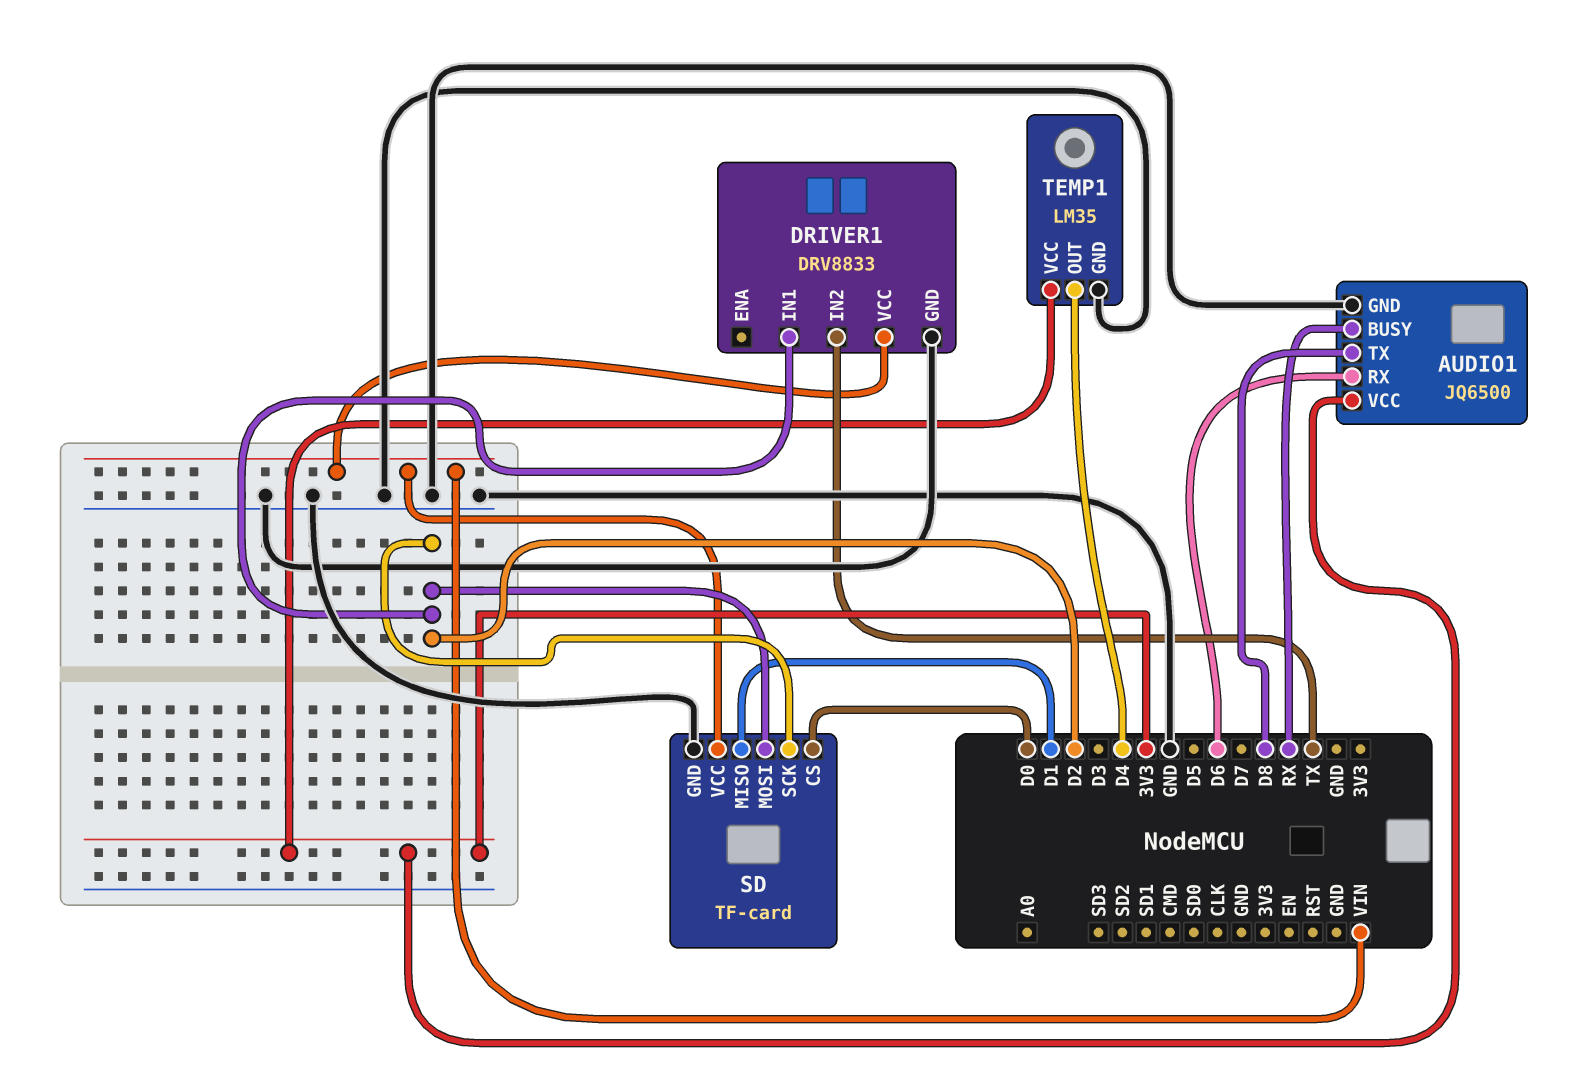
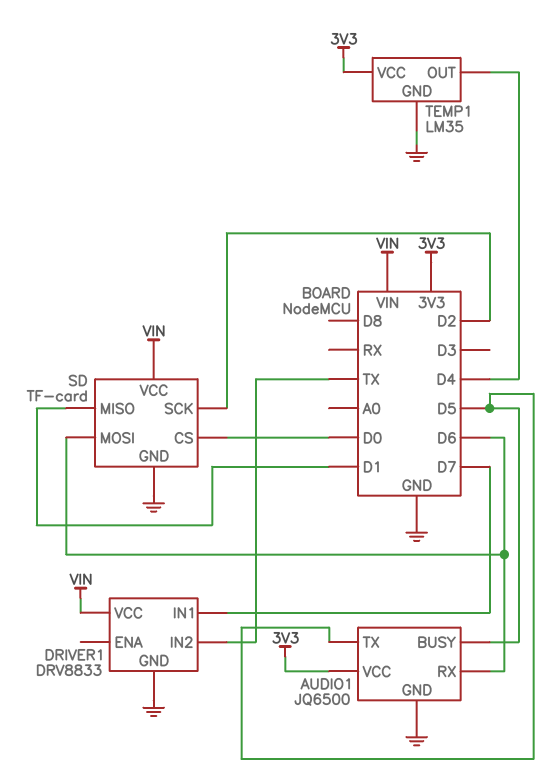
AUDIO1 pin BUSY: RX -> D5
AUDIO1 pin TX: D8 -> D5
DRIVER1 pin IN1: D2 -> D7
SD pin MOSI: D2 -> D6

